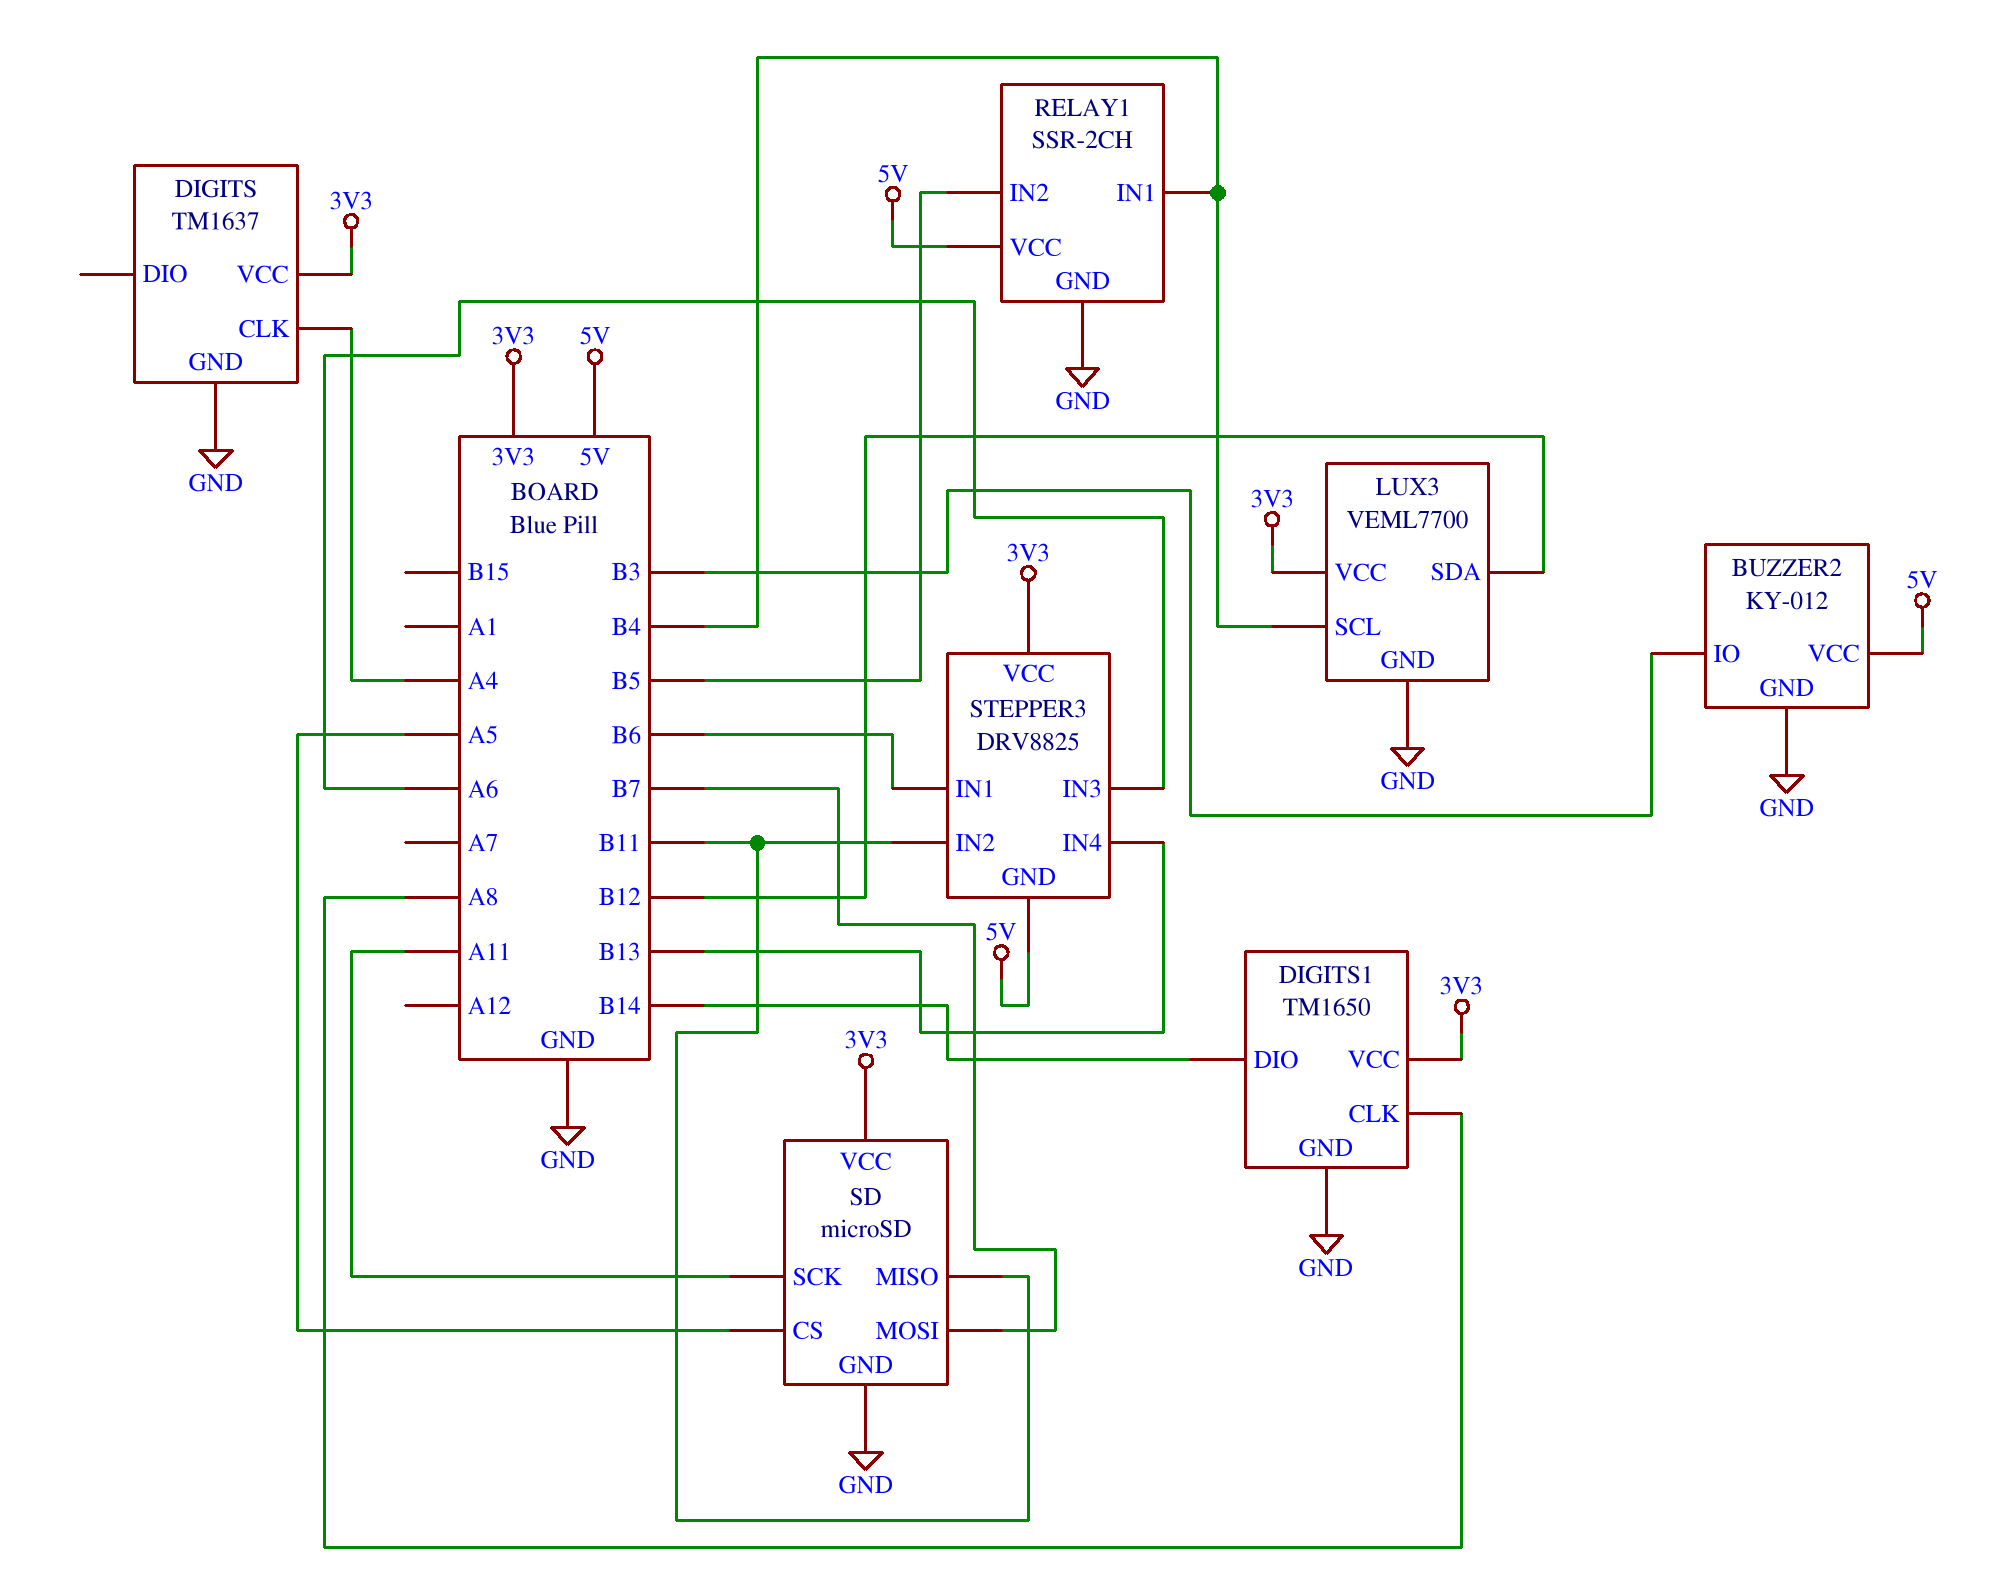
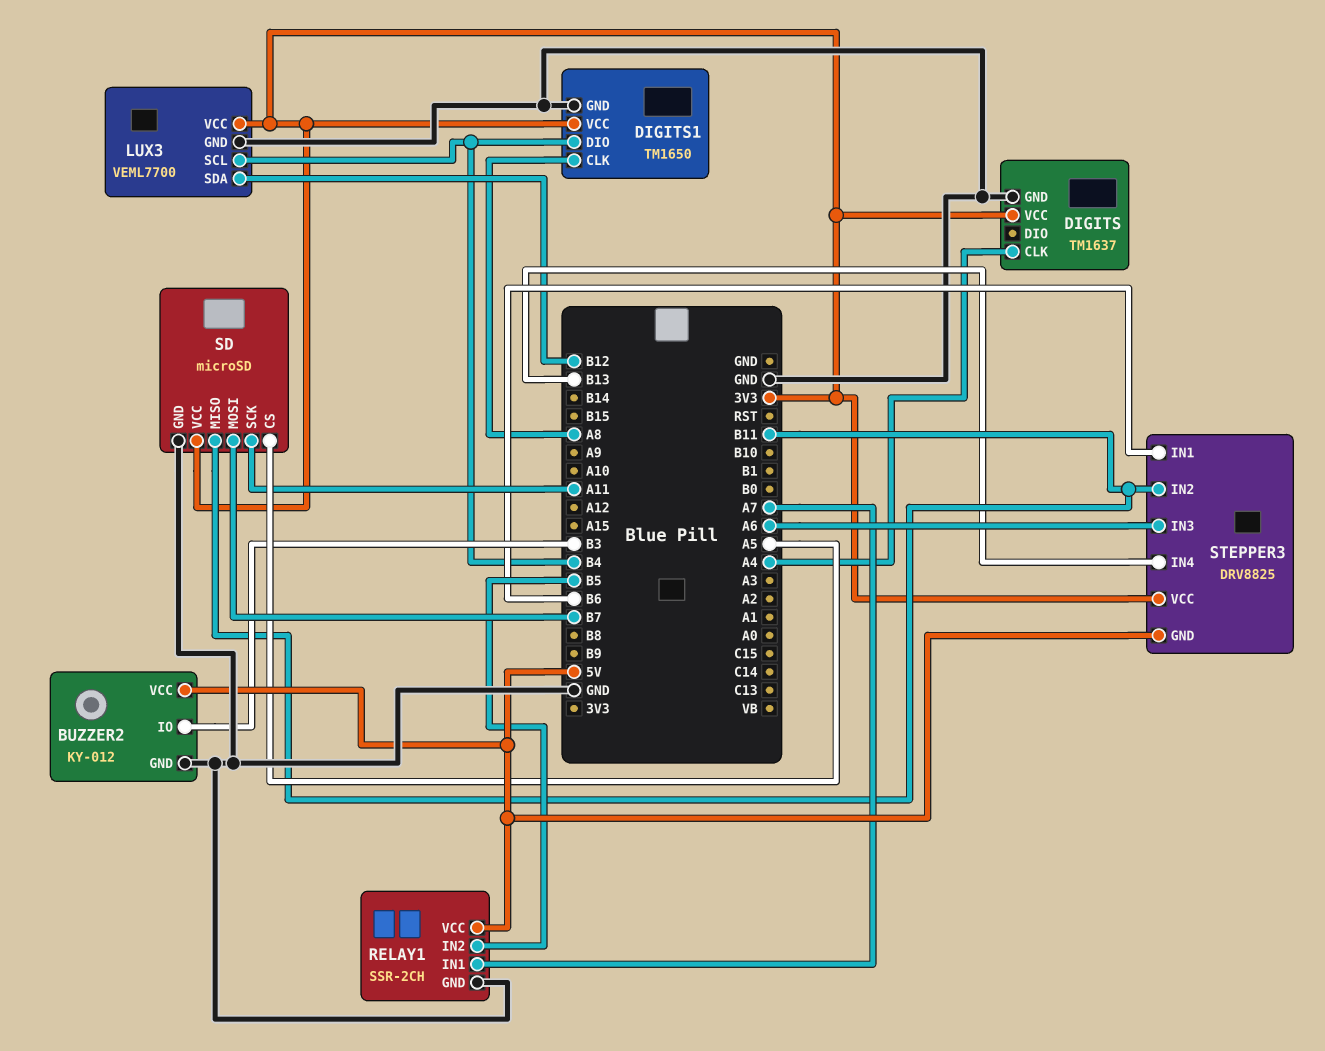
DIGITS1 pin DIO: B14 -> B4
RELAY1 pin IN1: B4 -> A7

